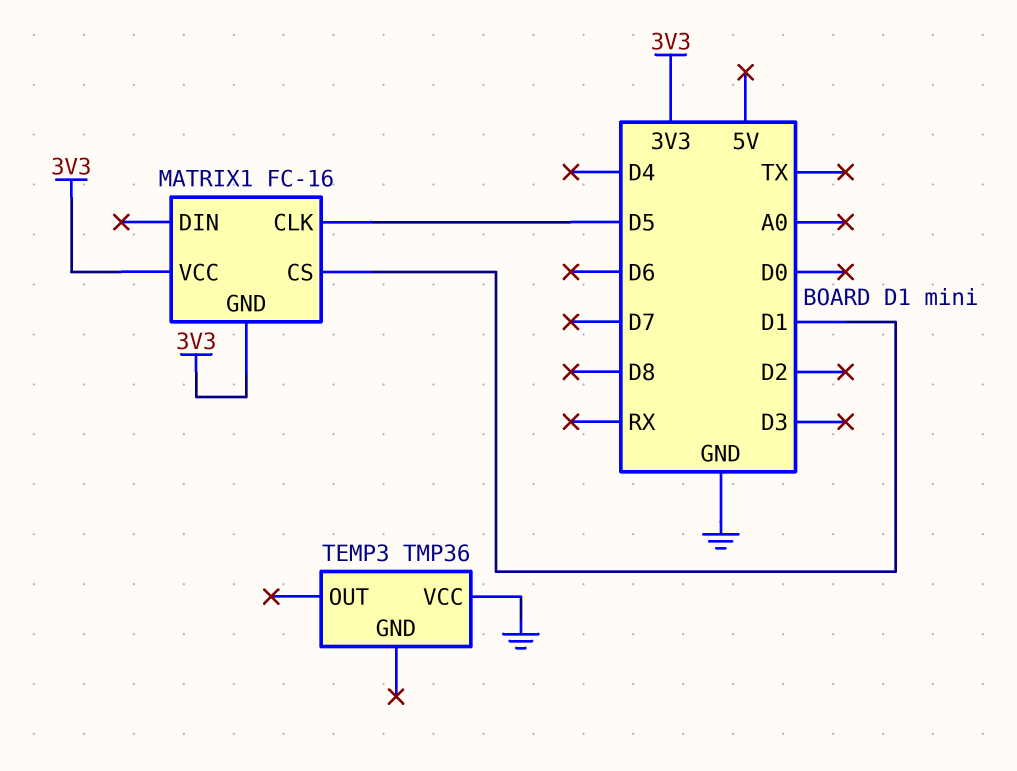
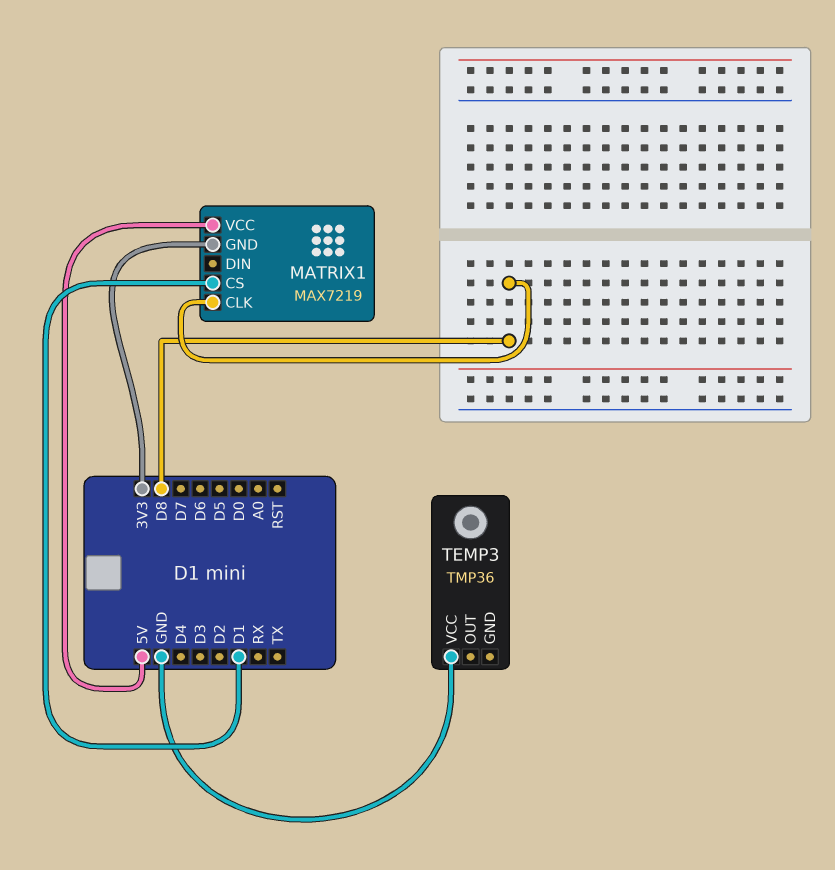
MATRIX1: FC-16 -> MAX7219
MATRIX1 pin CLK: D5 -> D8
MATRIX1 pin VCC: 3V3 -> 5V

